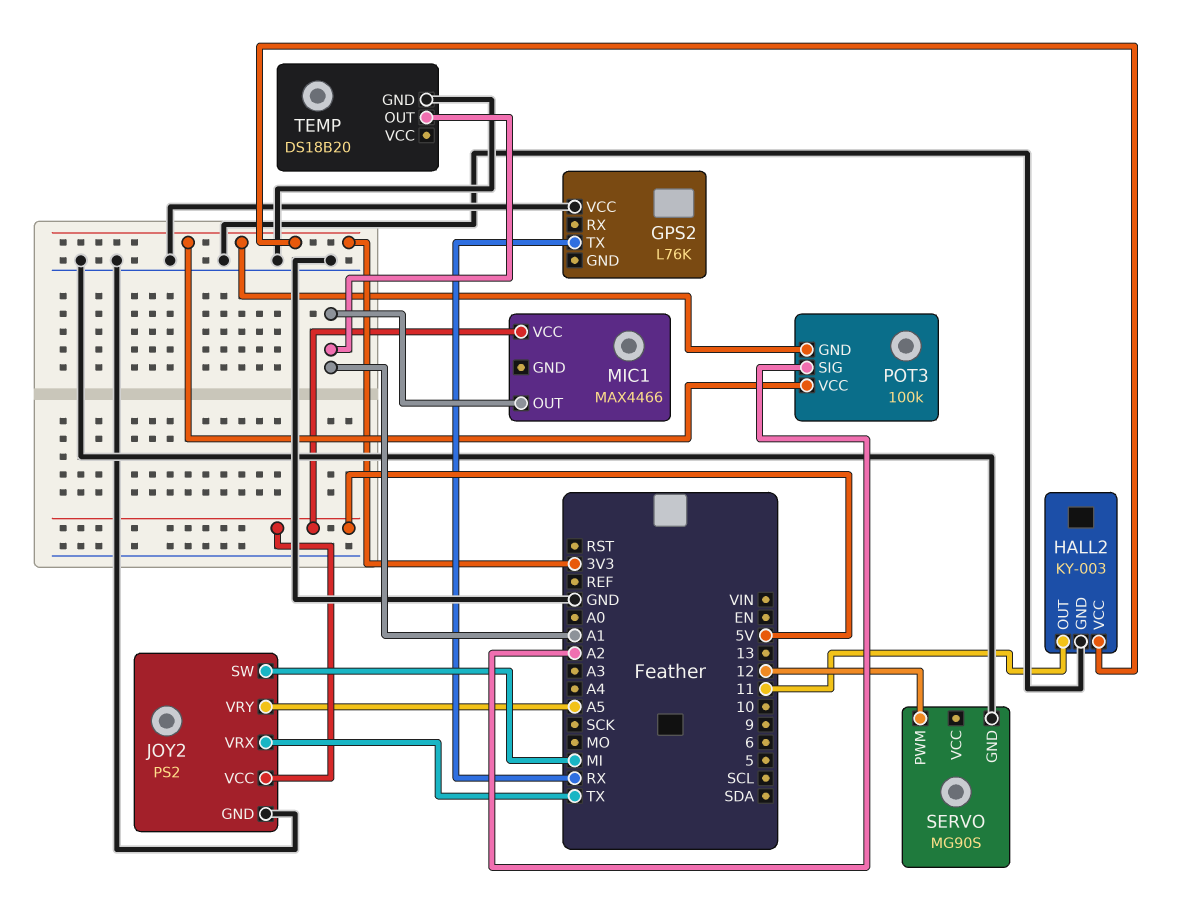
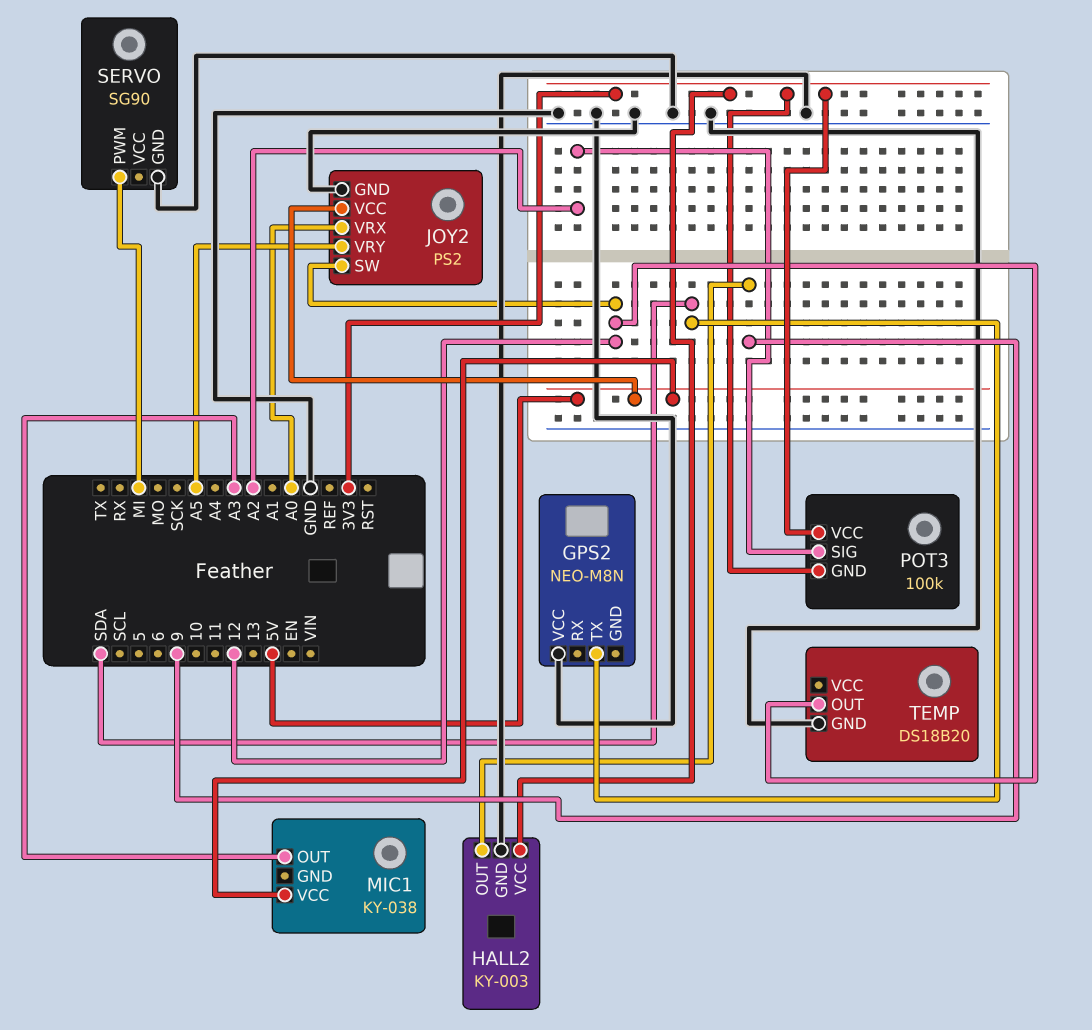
GPS2: L76K -> NEO-M8N
GPS2 pin TX: RX -> SDA
HALL2 pin OUT: 11 -> 9
JOY2 pin SW: MI -> 12
JOY2 pin VRX: TX -> A0
MIC1: MAX4466 -> KY-038
MIC1 pin OUT: A1 -> A3
SERVO: MG90S -> SG90
SERVO pin PWM: 12 -> MI
TEMP pin OUT: A1 -> 12

